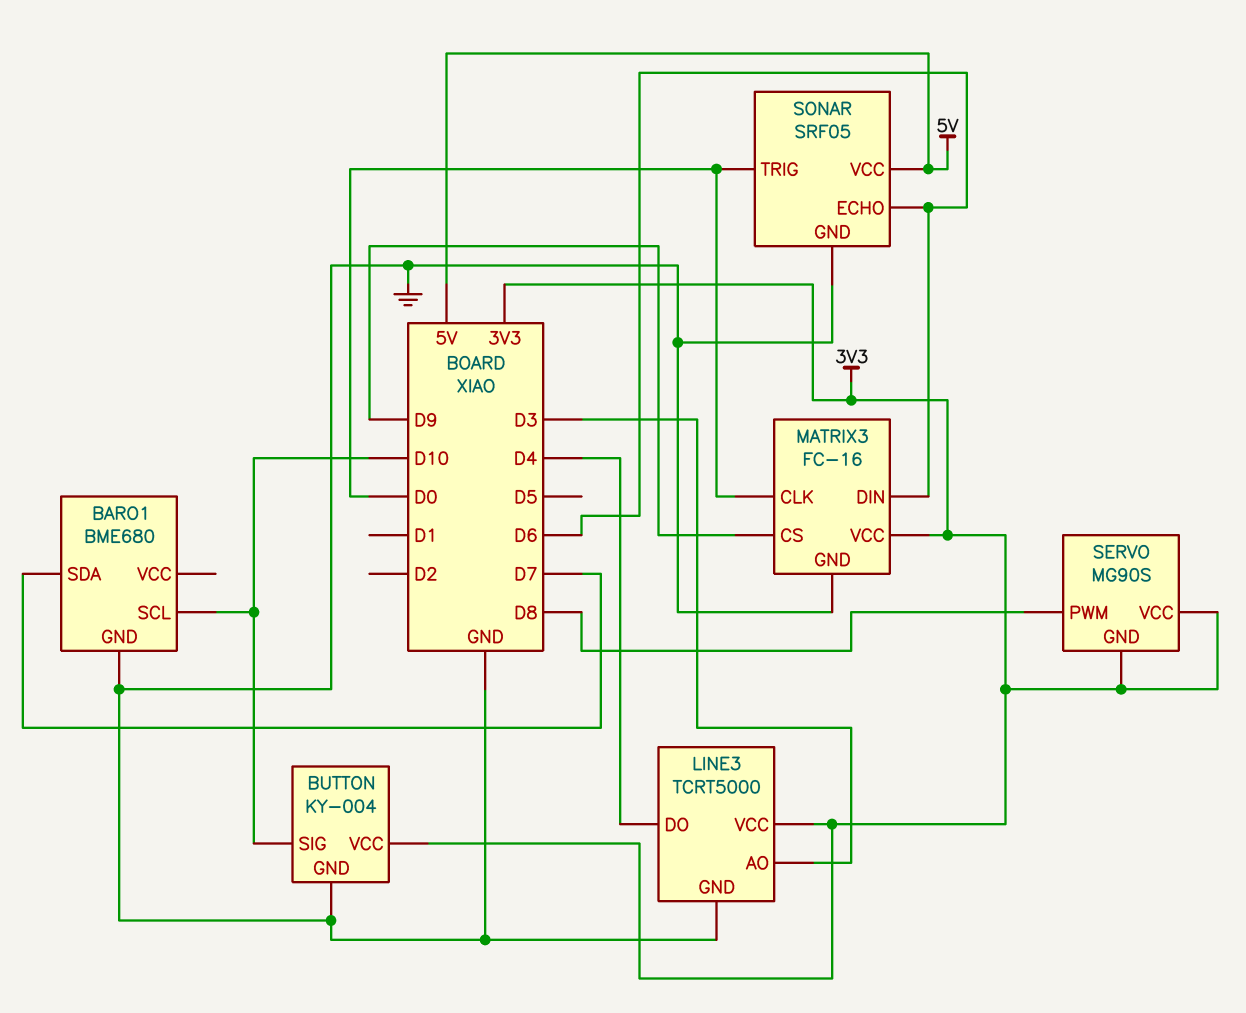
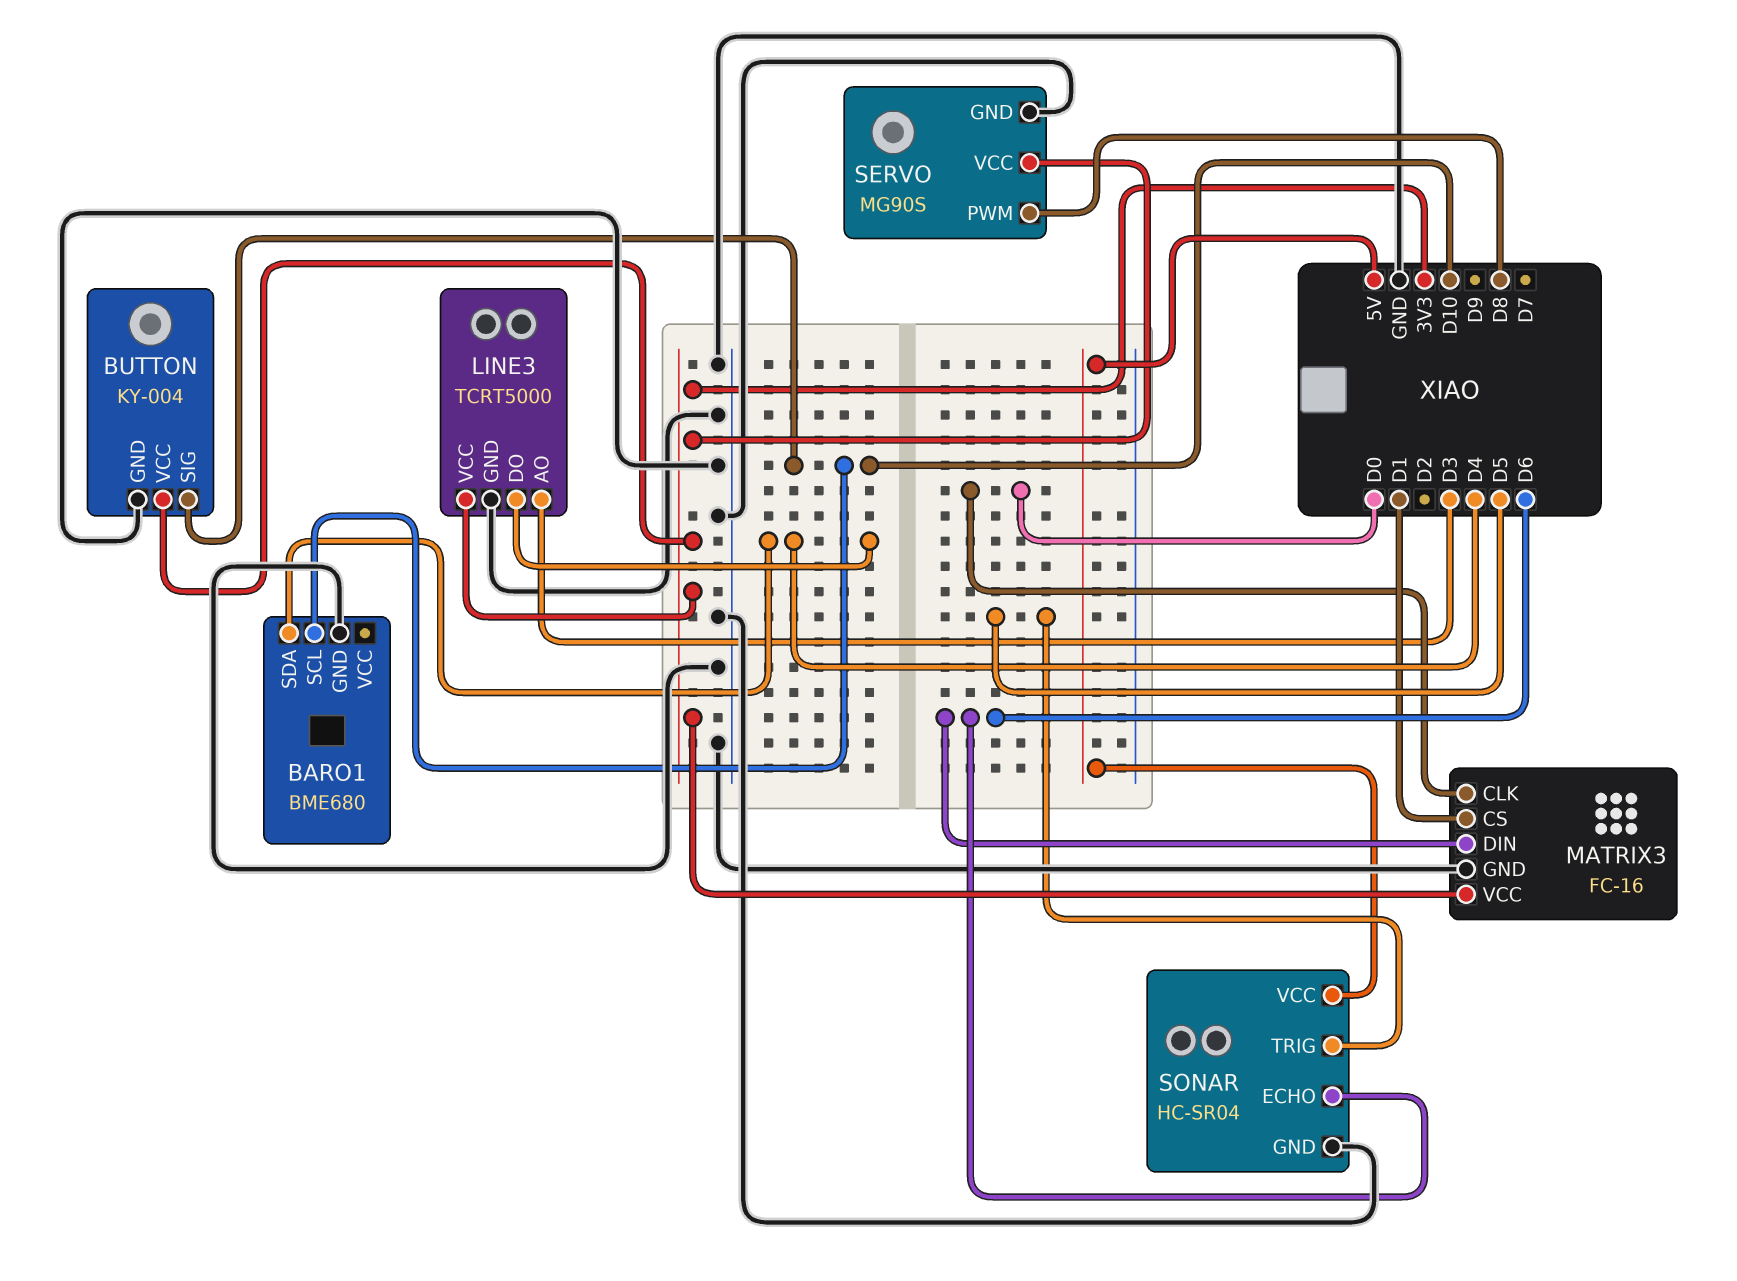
BARO1 pin SDA: D7 -> D4
MATRIX3 pin CS: D9 -> D1
SERVO pin GND: 3V3 -> GND
SONAR: SRF05 -> HC-SR04
SONAR pin TRIG: D0 -> D5

